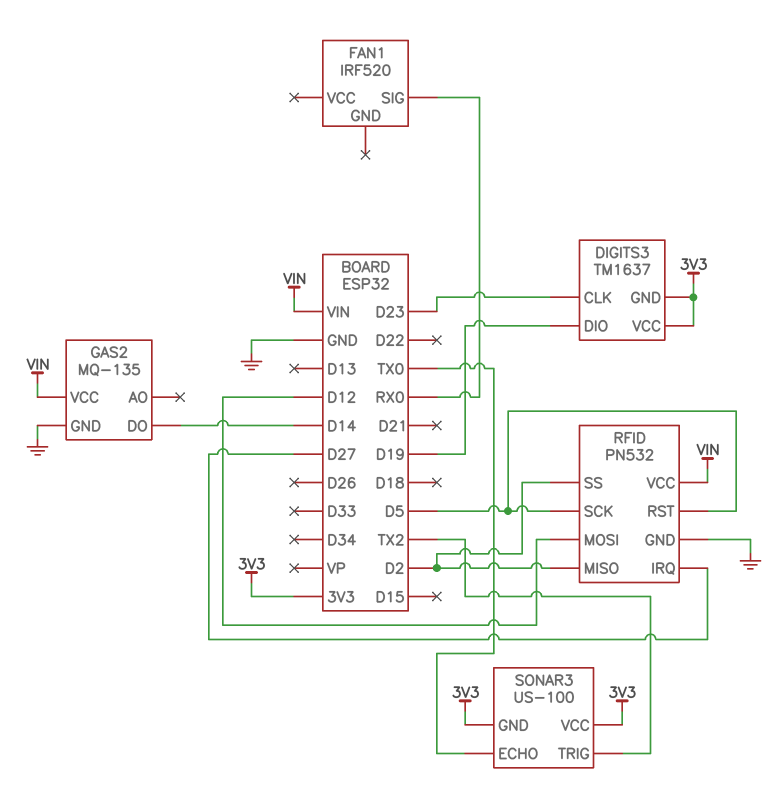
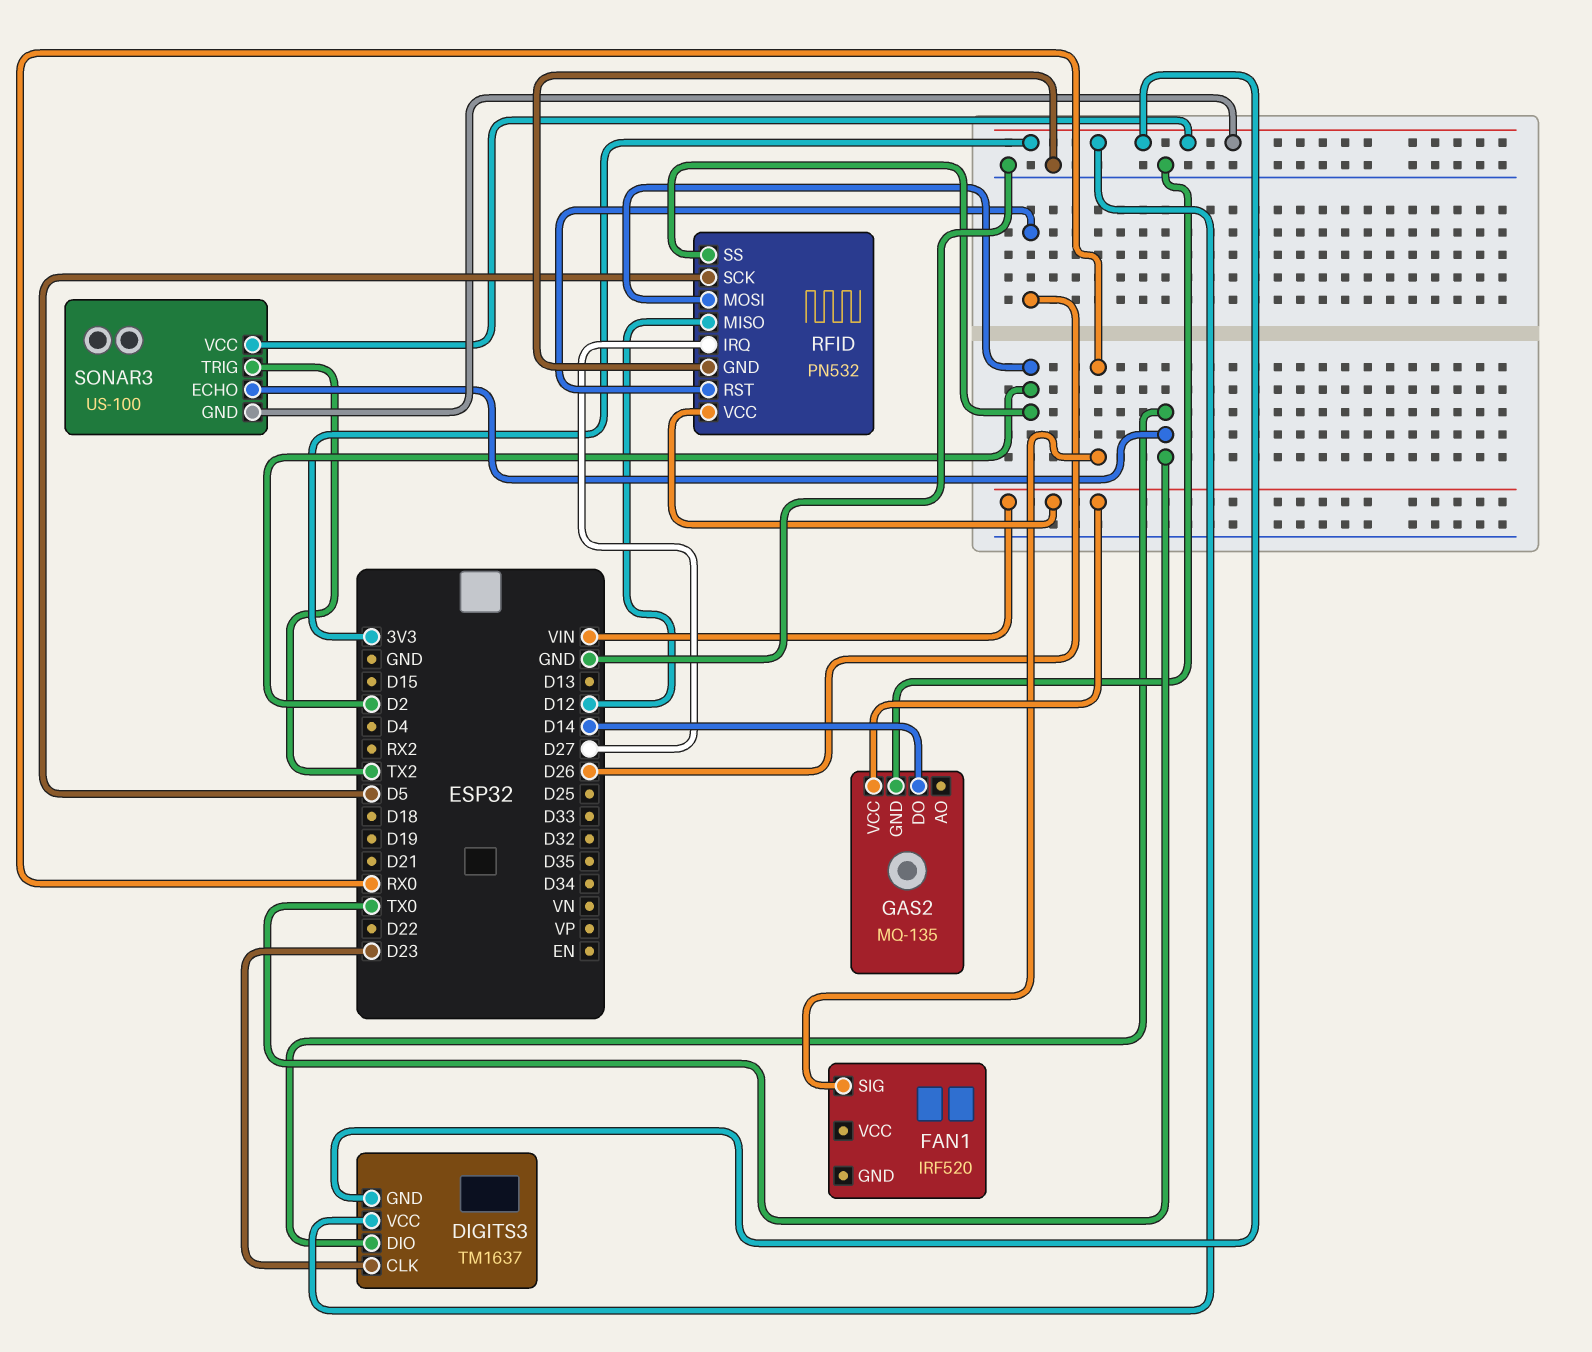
DIGITS3 pin DIO: D19 -> TX0
RFID pin MISO: D2 -> D12
RFID pin MOSI: D12 -> D2
RFID pin RST: D5 -> D26

